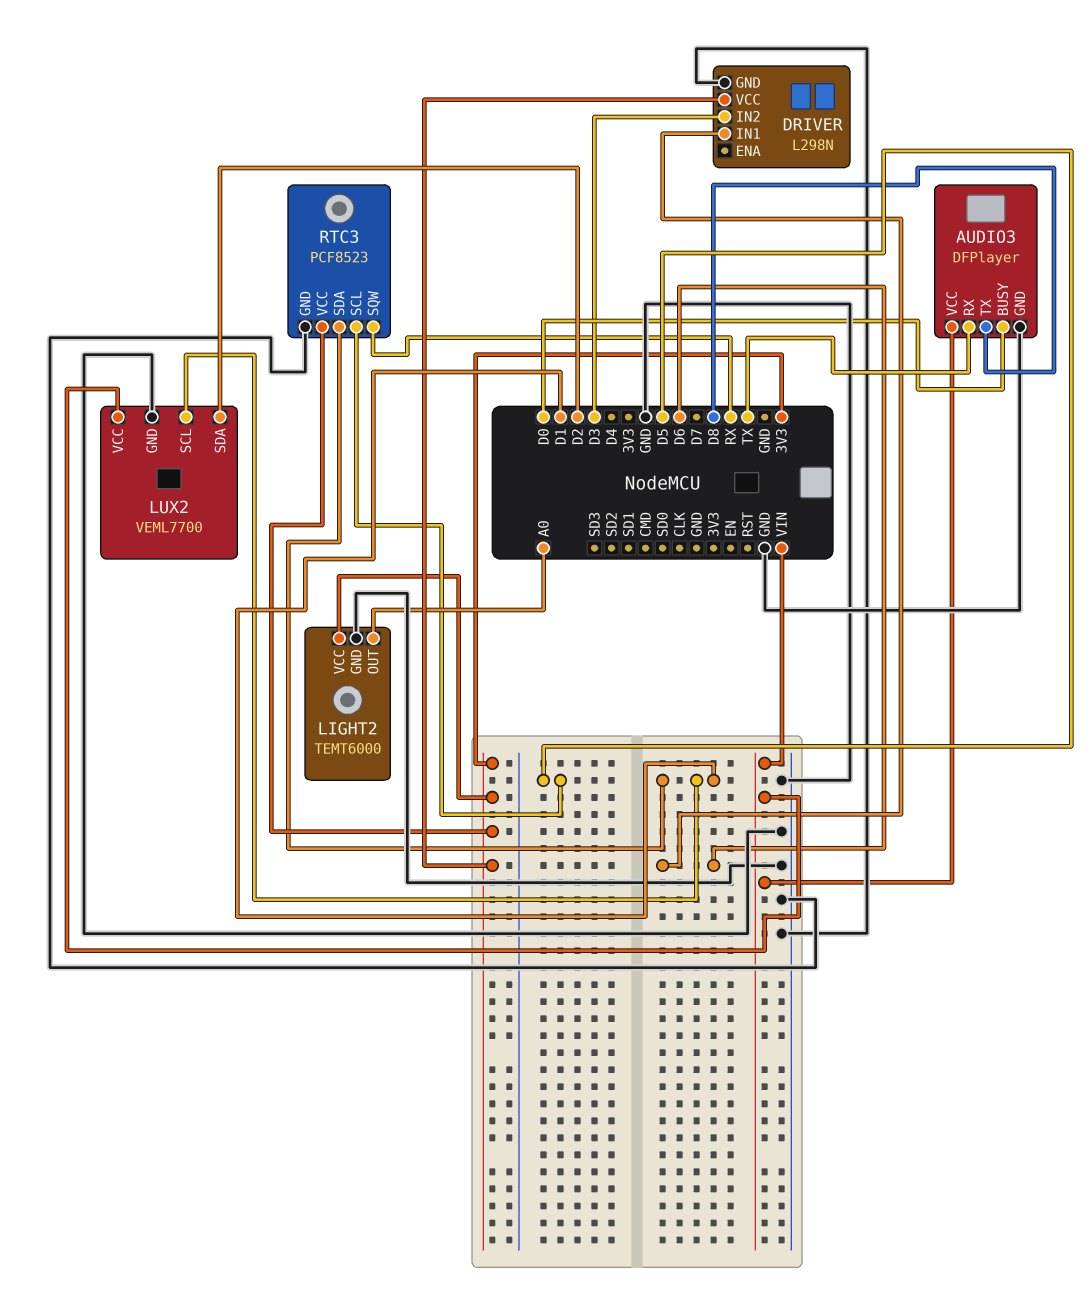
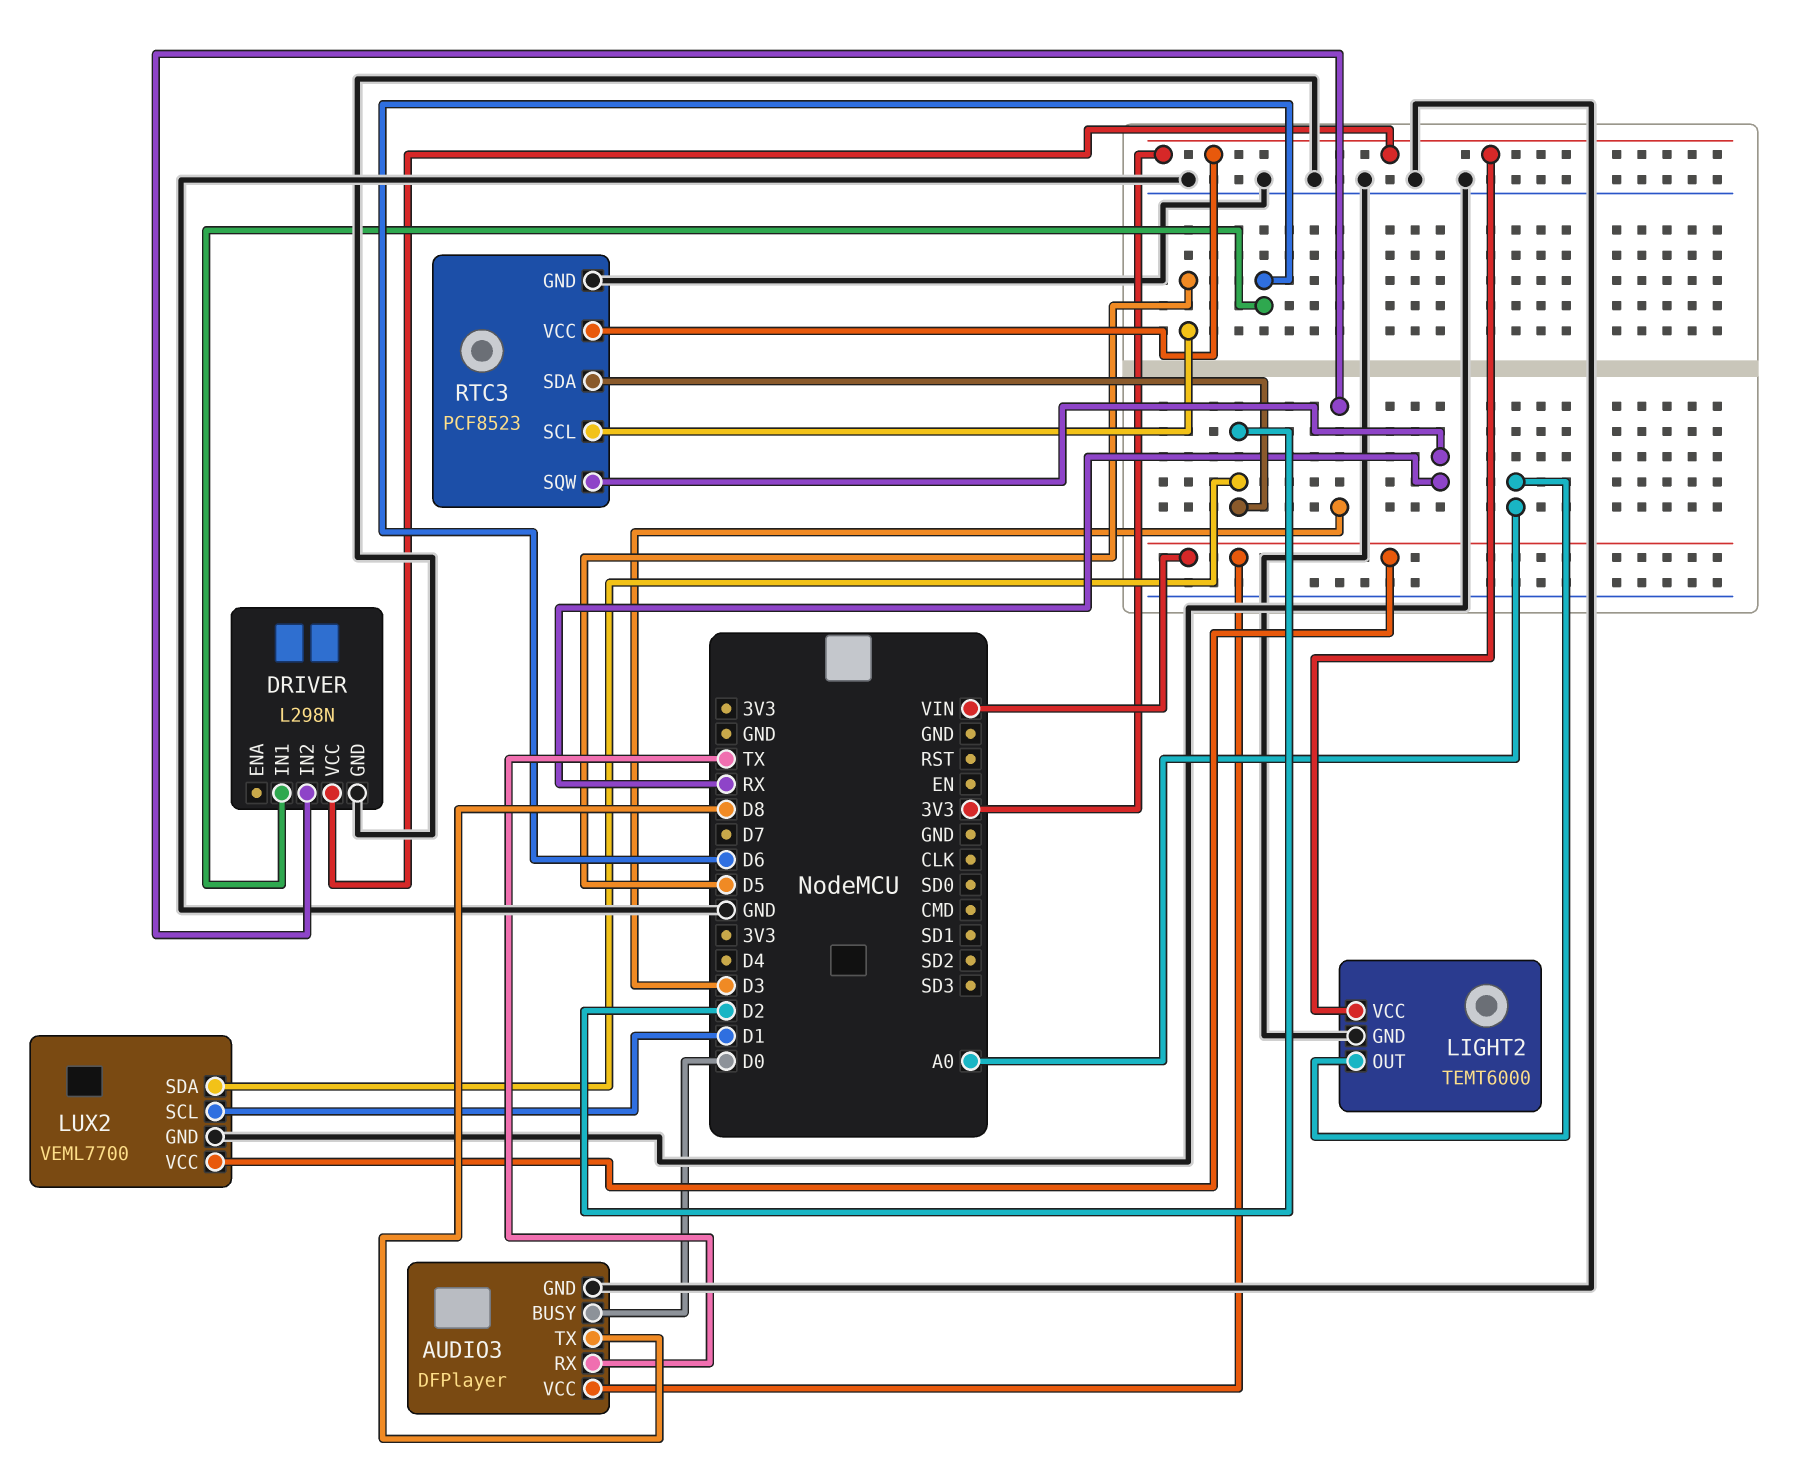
RTC3 pin SDA: D1 -> D2

